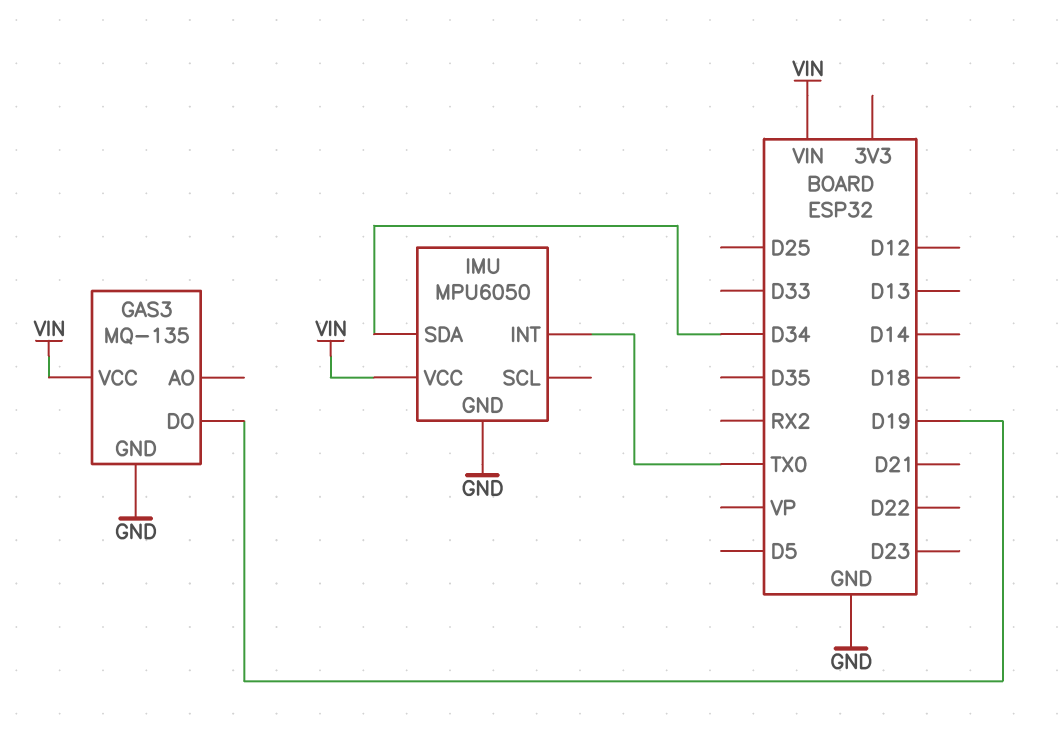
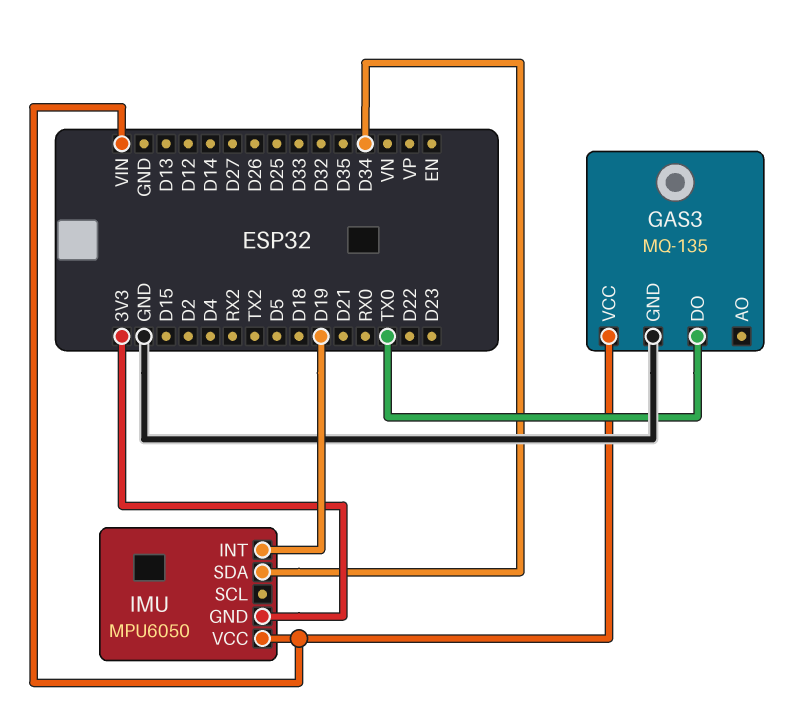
GAS3 pin DO: D19 -> TX0
IMU pin GND: GND -> 3V3
IMU pin INT: TX0 -> D19

